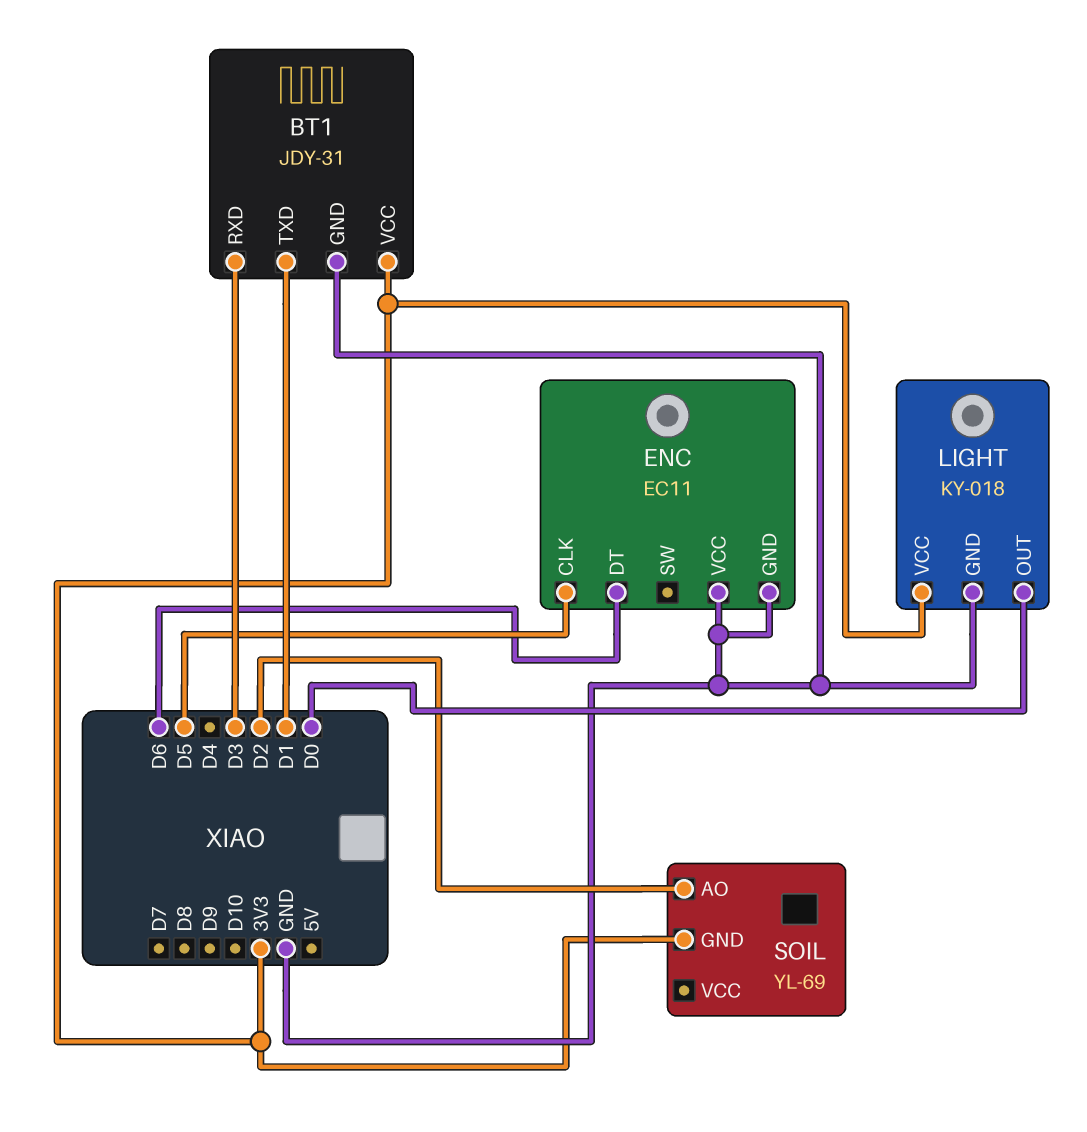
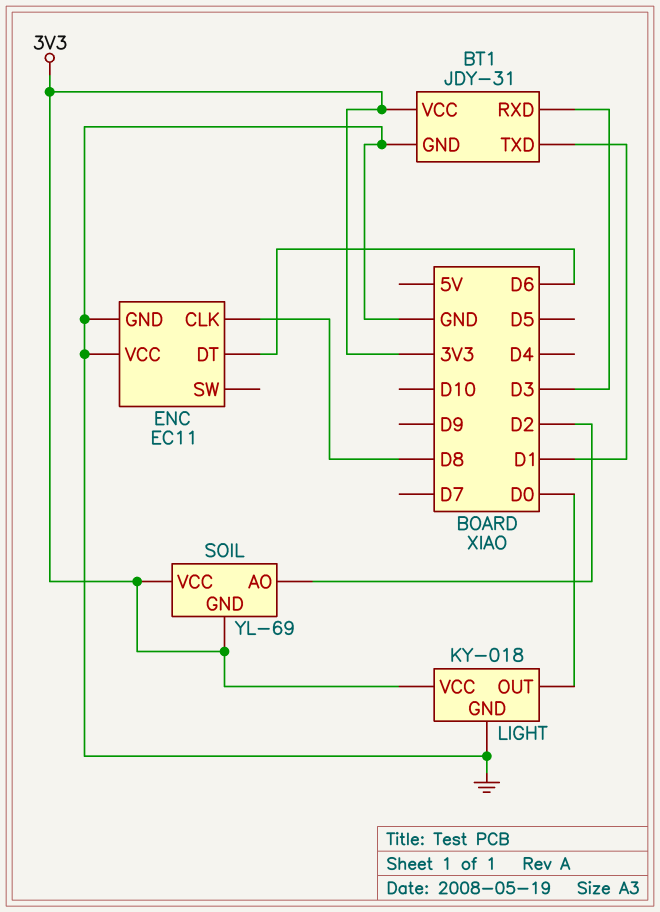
ENC pin CLK: D5 -> D8
SOIL pin VCC: none -> 3V3

